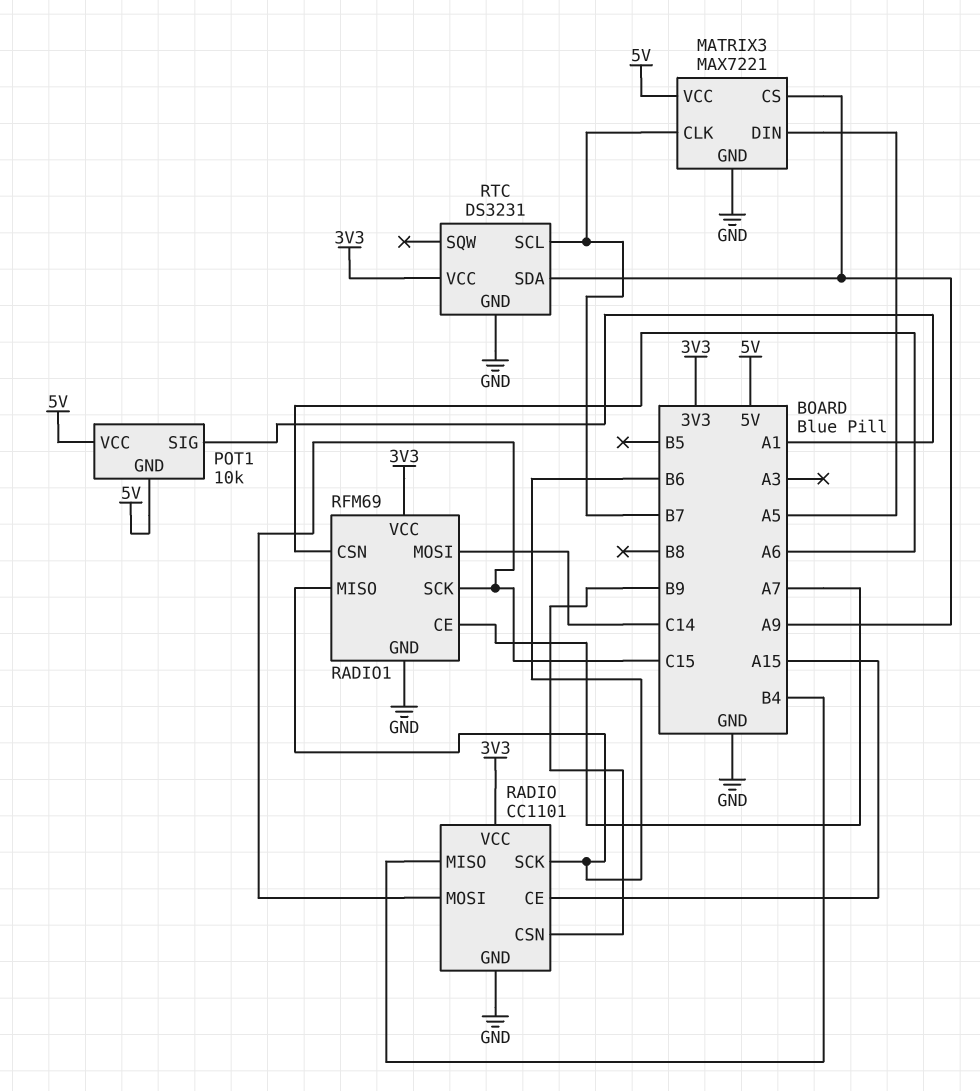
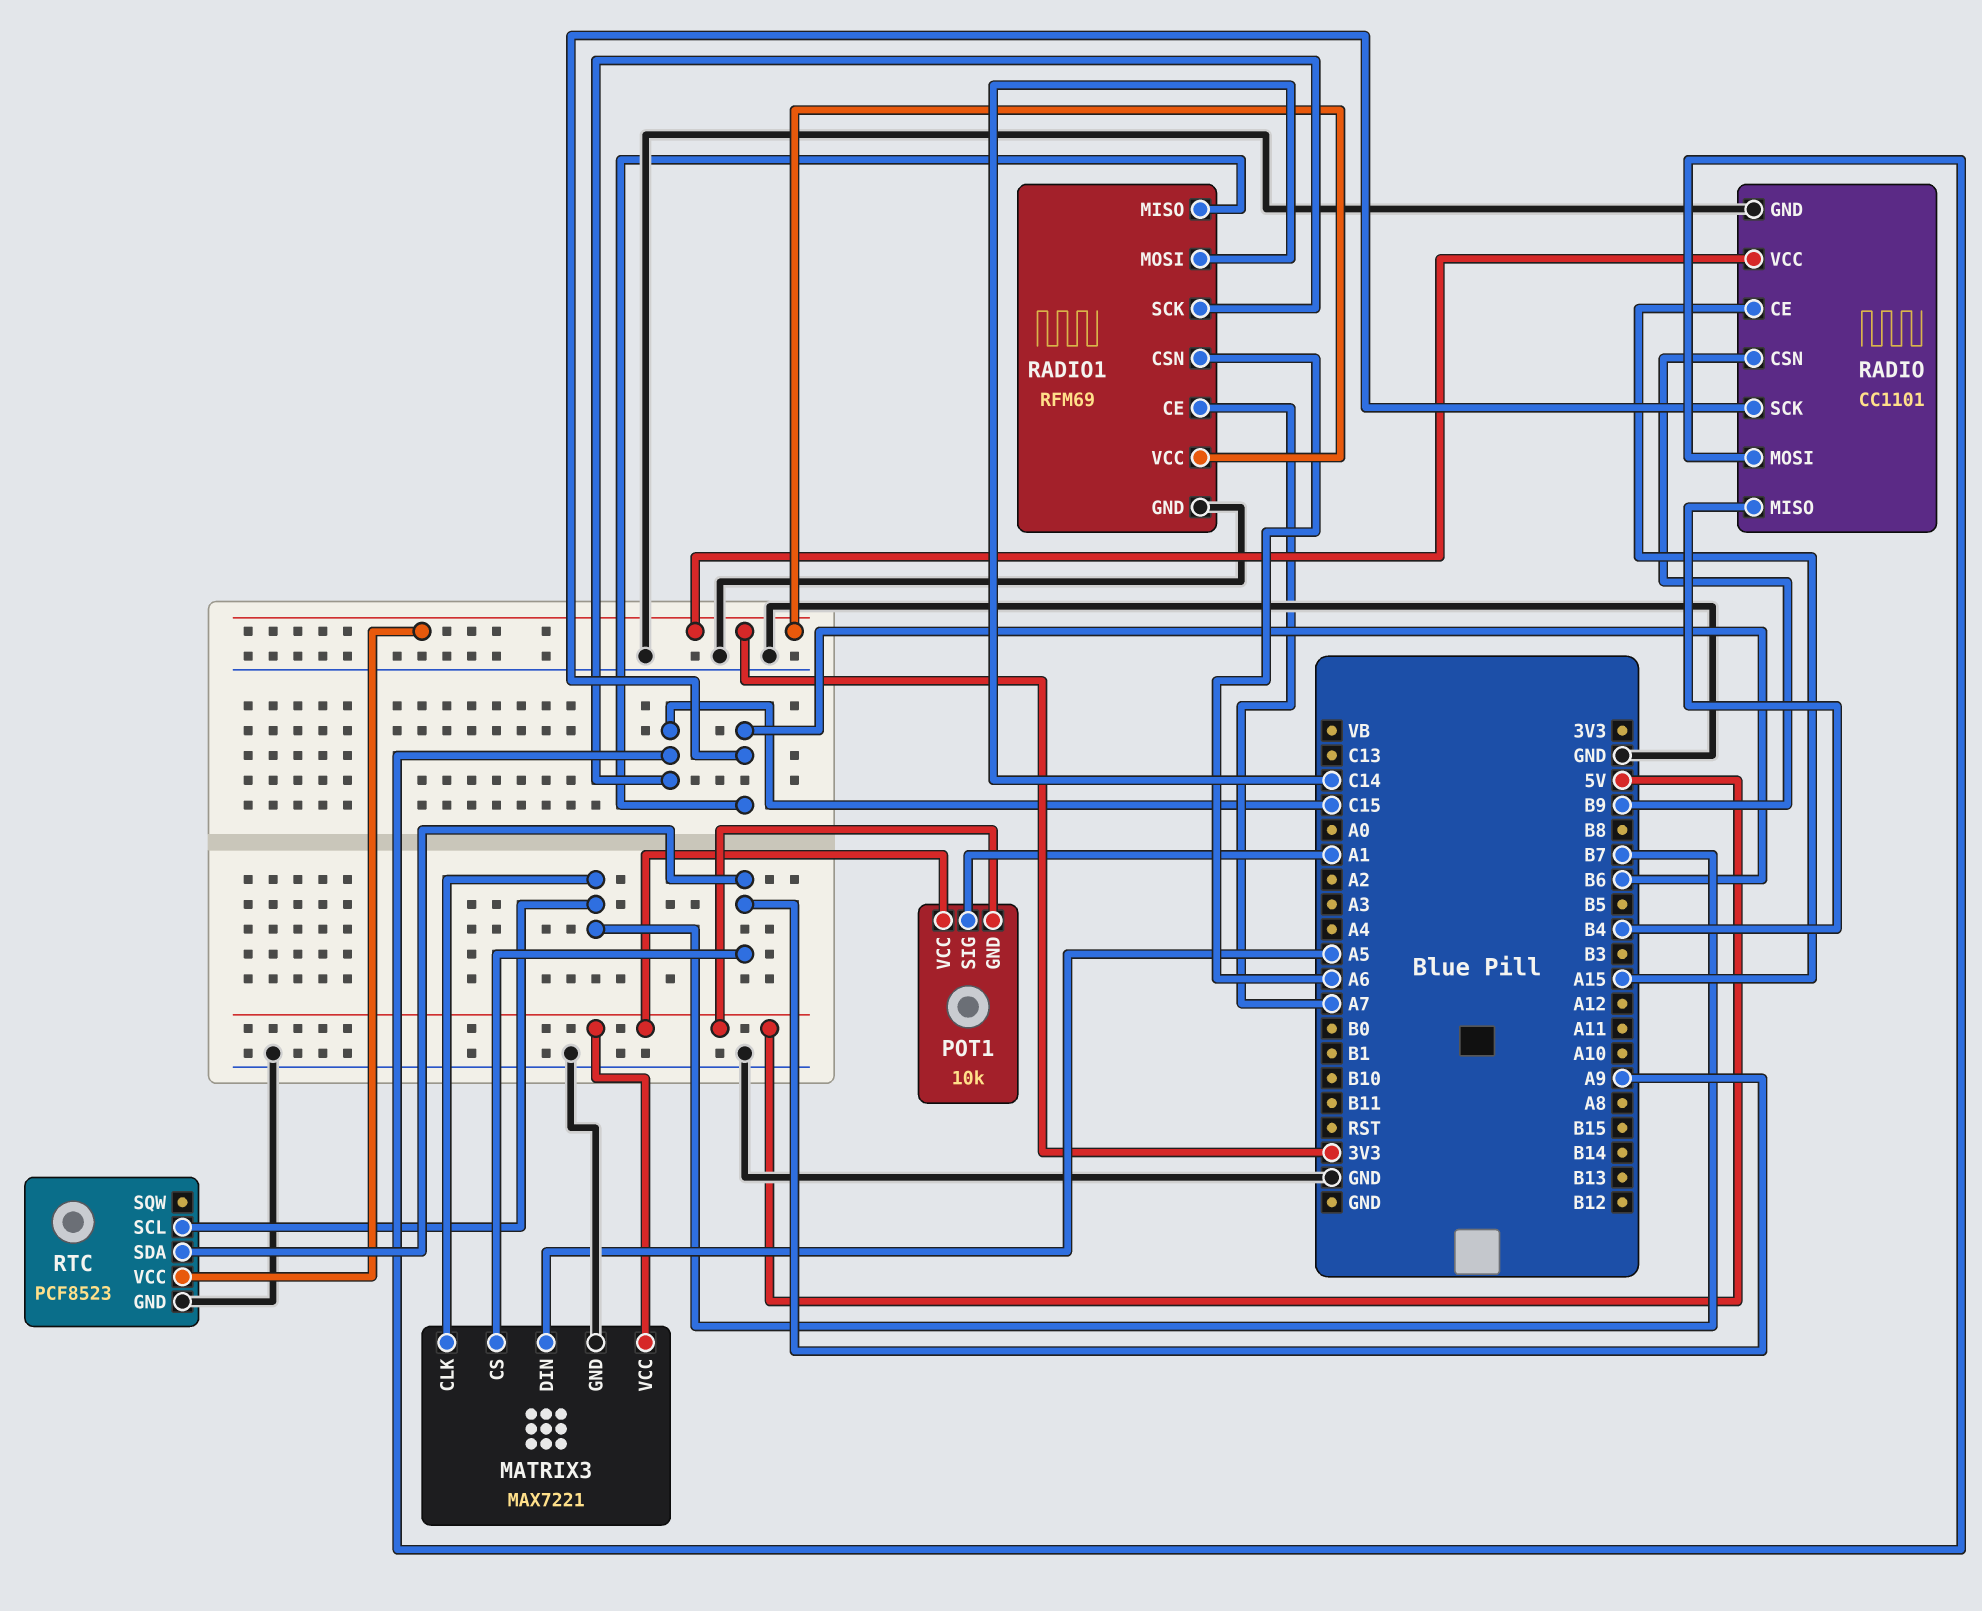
RTC: DS3231 -> PCF8523

